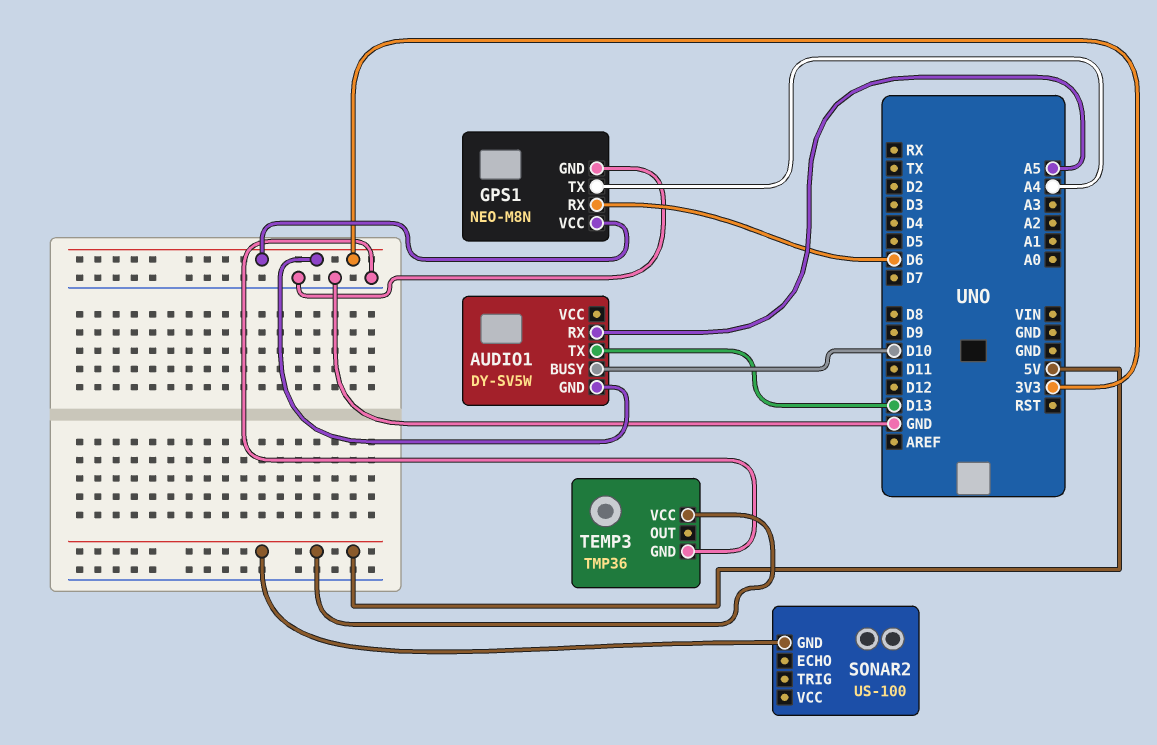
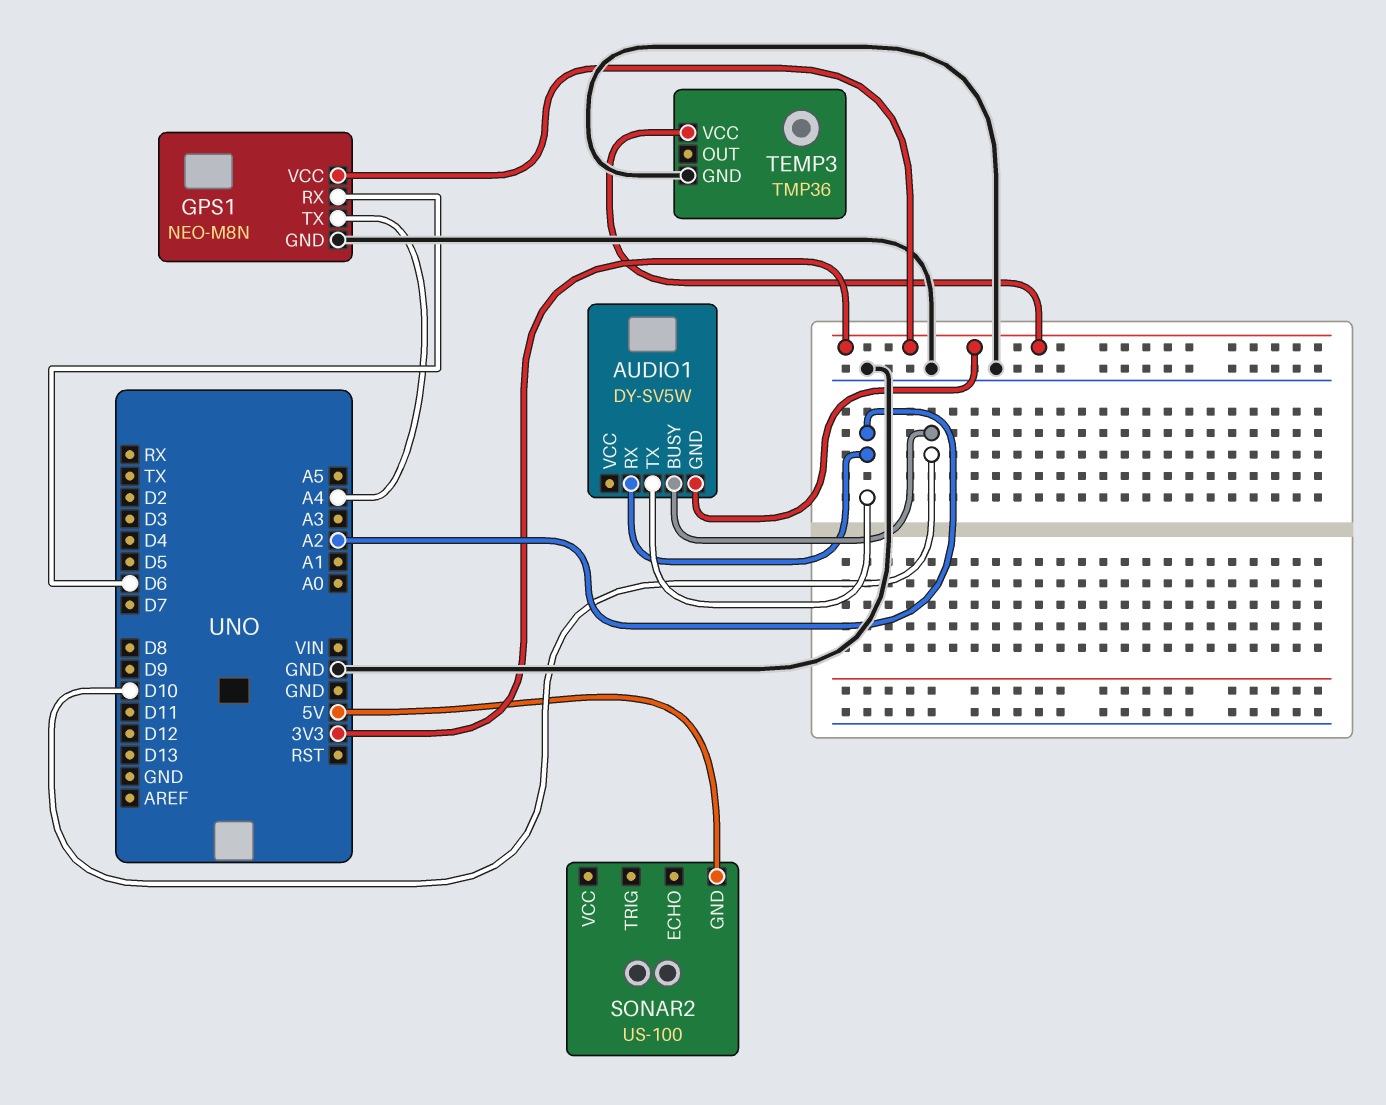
AUDIO1 pin RX: A5 -> A2
AUDIO1 pin TX: D13 -> A2
TEMP3 pin VCC: 5V -> 3V3

